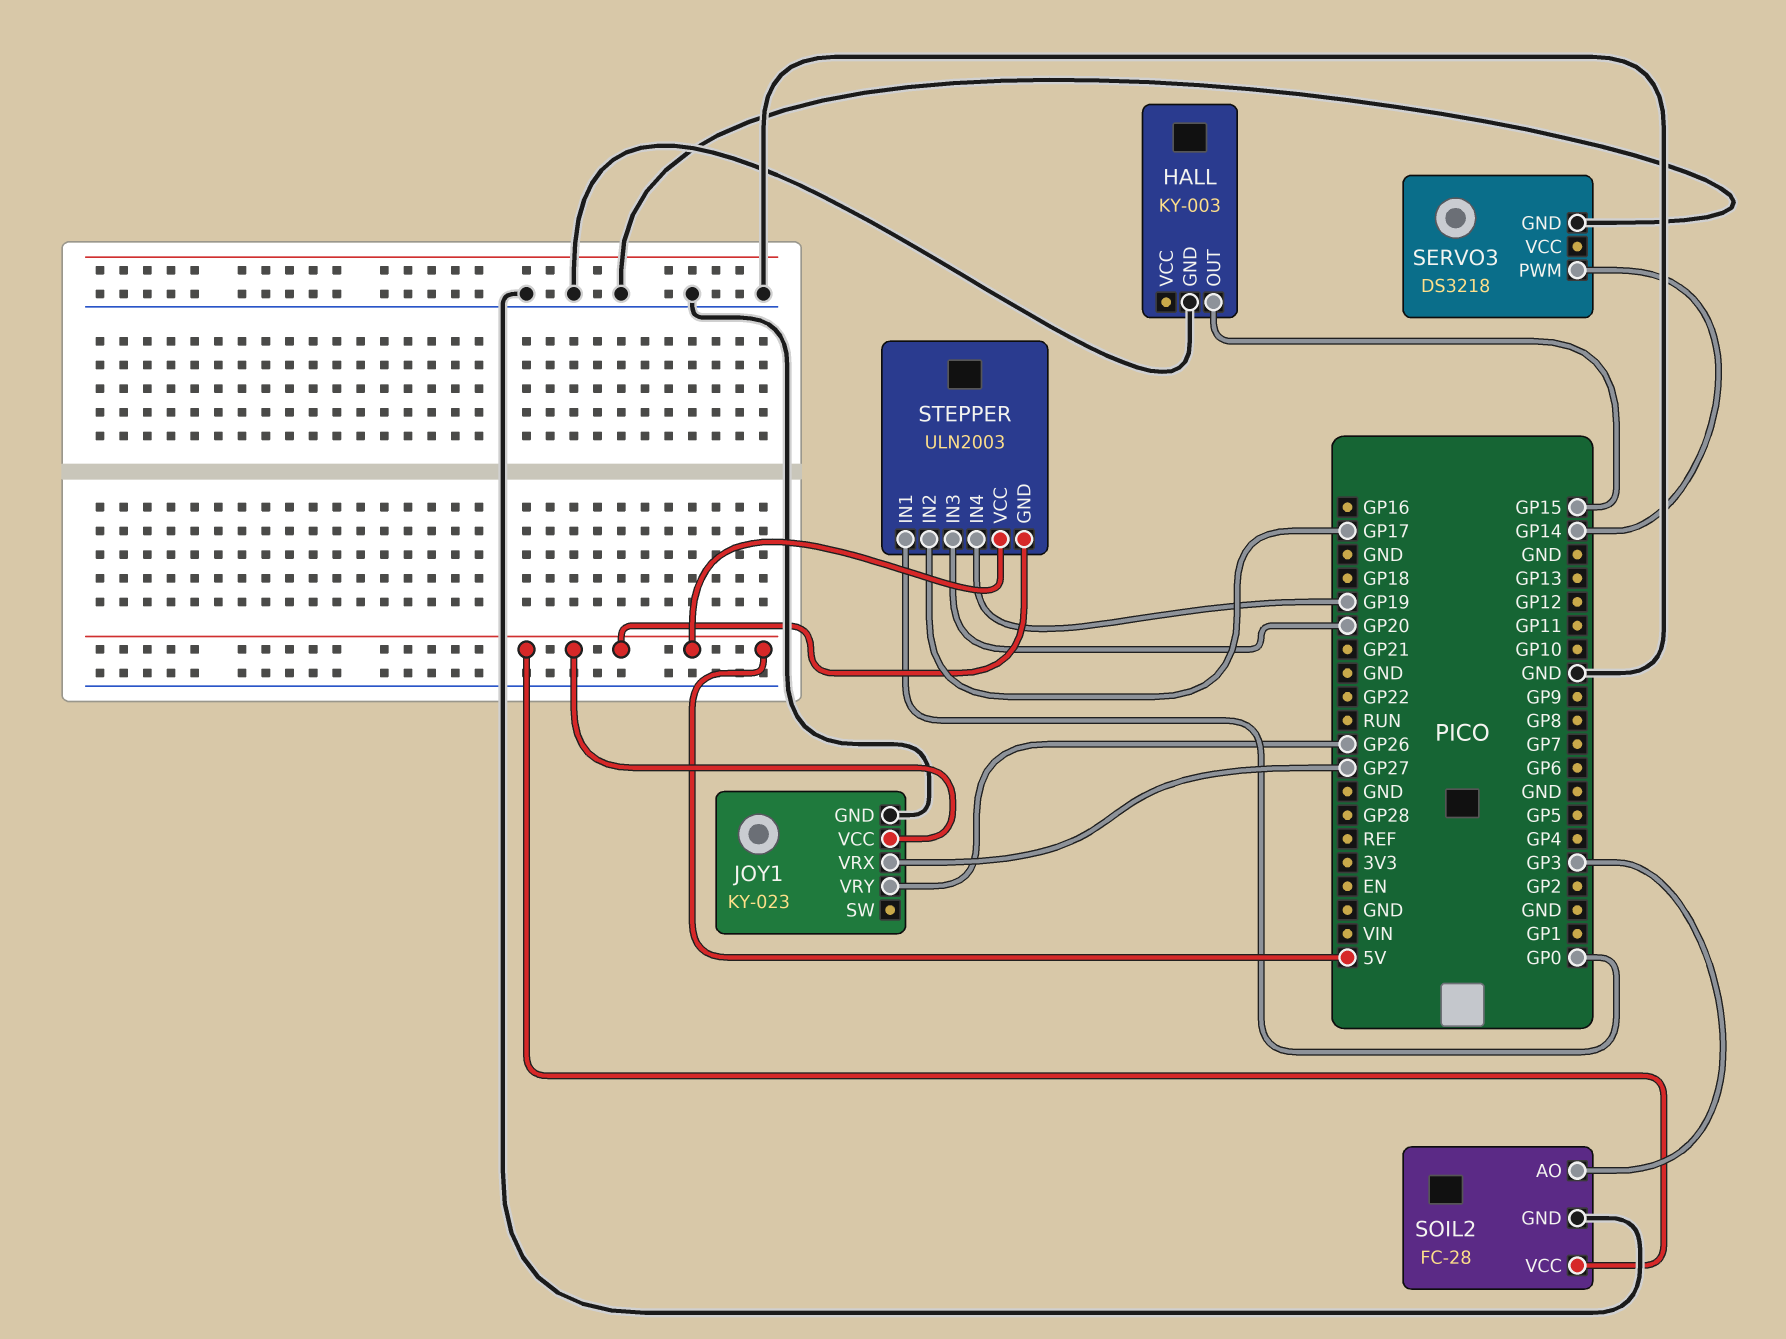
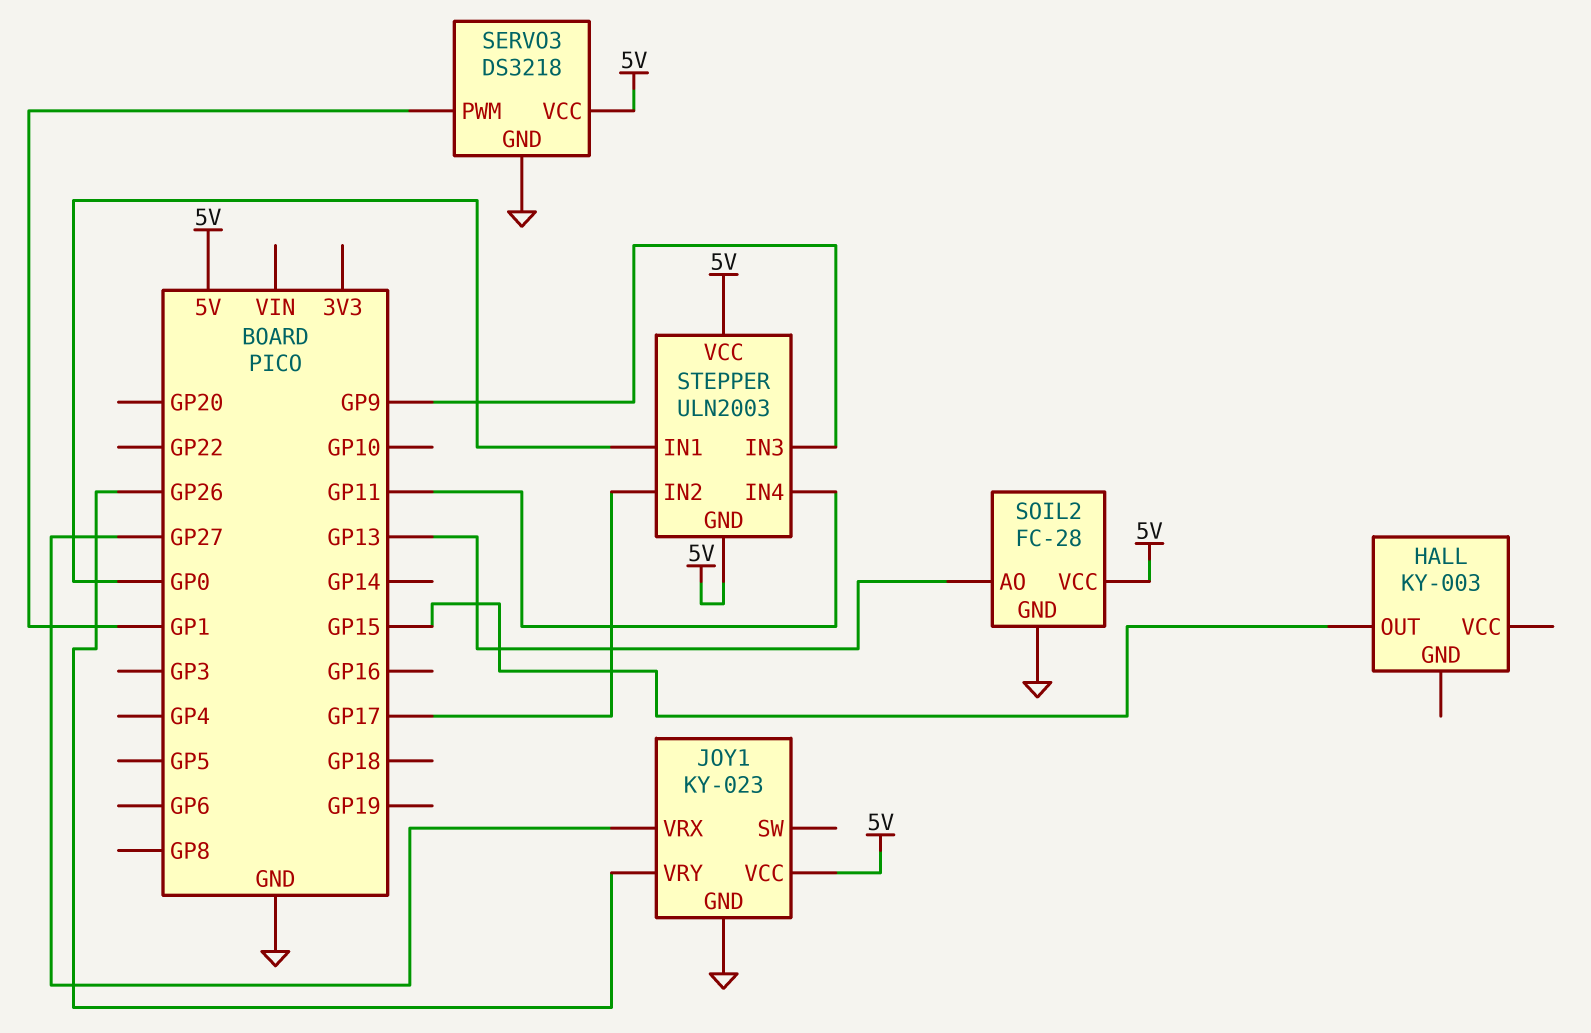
HALL pin GND: GND -> none
SERVO3 pin PWM: GP14 -> GP1
SERVO3 pin VCC: none -> 5V
SOIL2 pin AO: GP3 -> GP13
STEPPER pin IN3: GP20 -> GP9
STEPPER pin IN4: GP19 -> GP11

